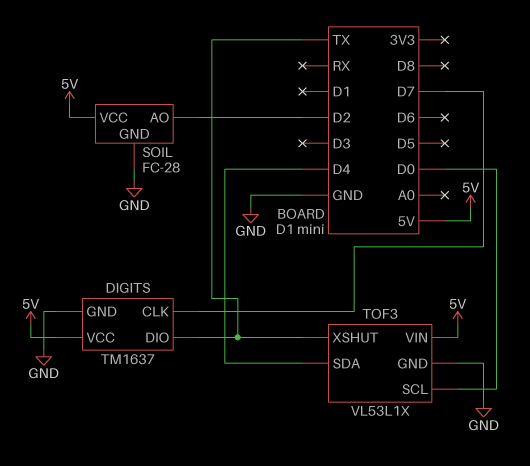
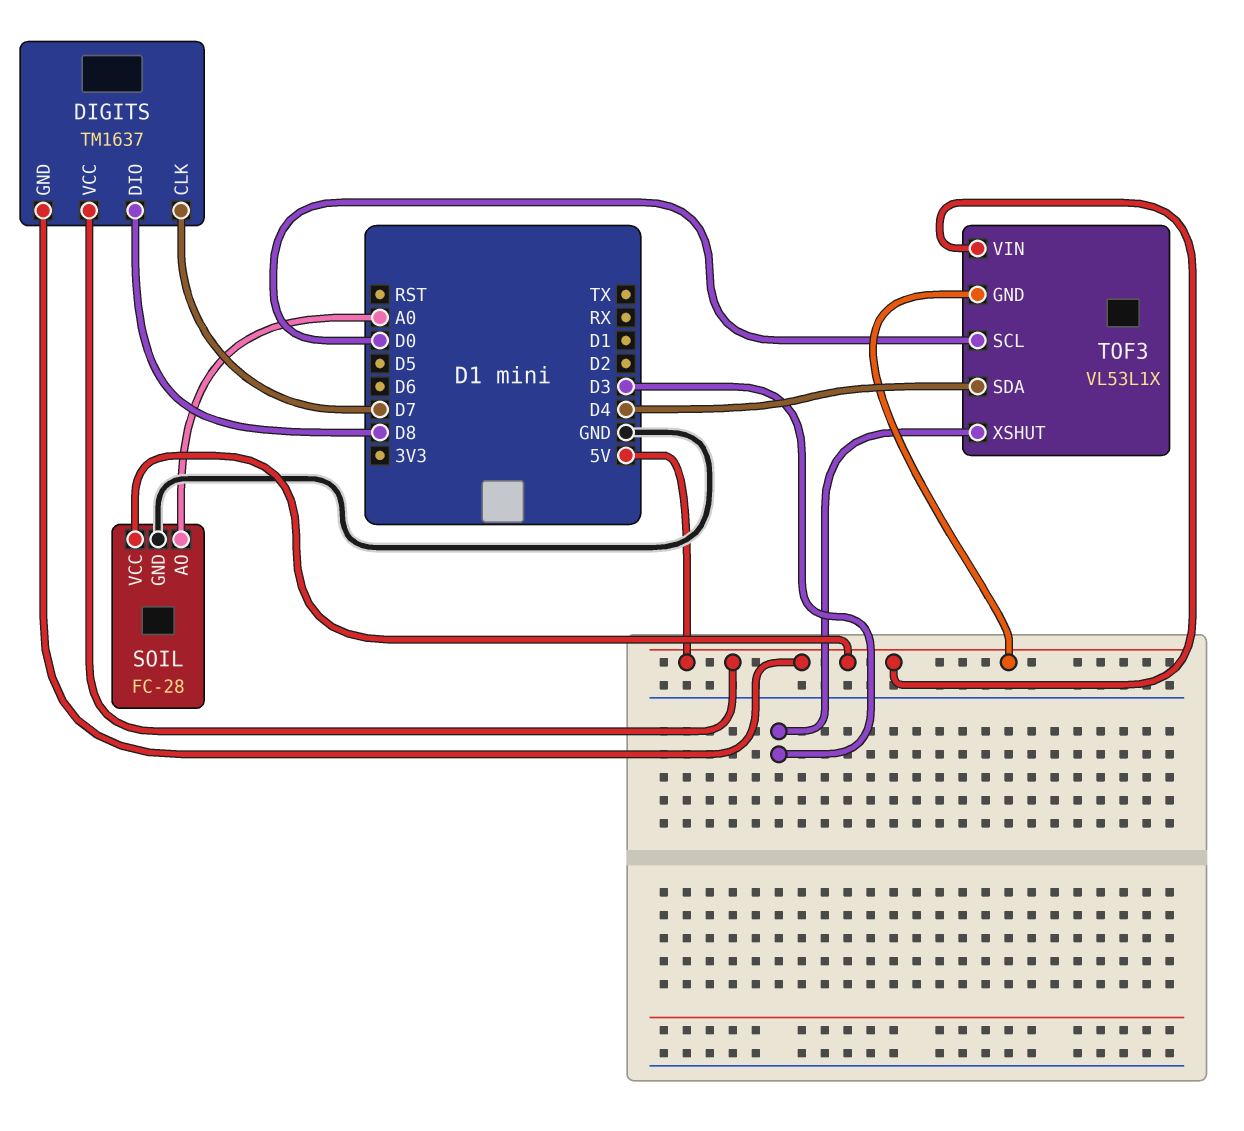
DIGITS pin DIO: TX -> D8
DIGITS pin GND: GND -> 5V
SOIL pin AO: D2 -> A0
TOF3 pin GND: GND -> 5V
TOF3 pin XSHUT: TX -> D3

